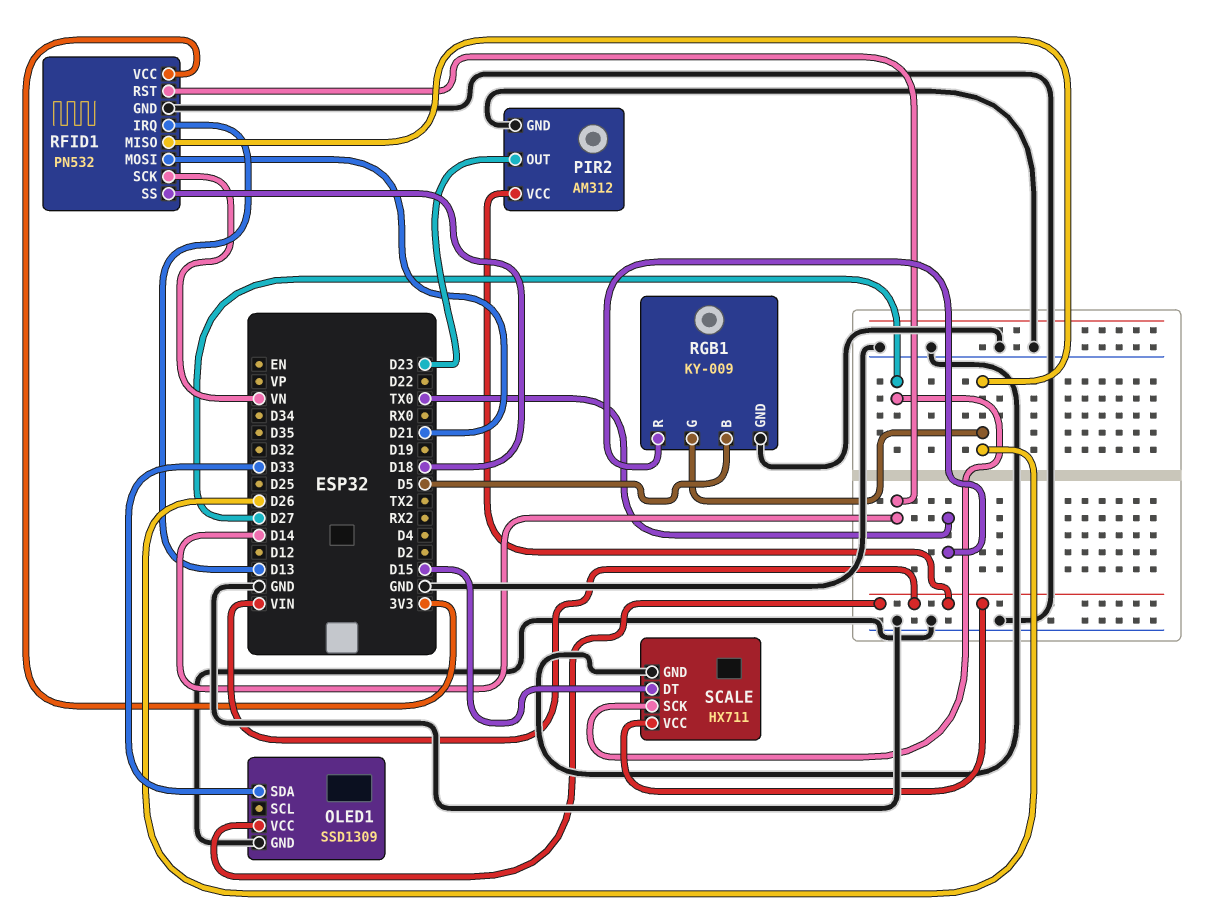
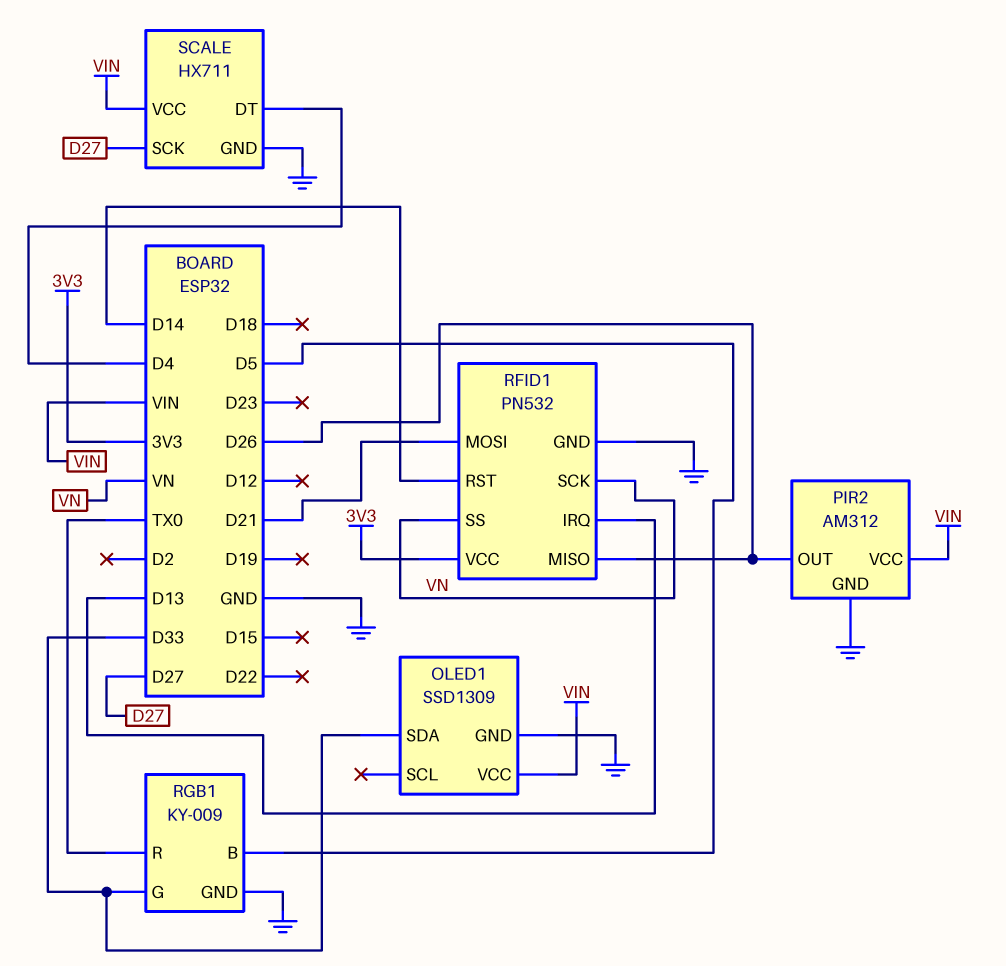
PIR2 pin OUT: D23 -> D26
RFID1 pin SS: D18 -> VN
RGB1 pin G: D26 -> D33
SCALE pin DT: D15 -> D4

